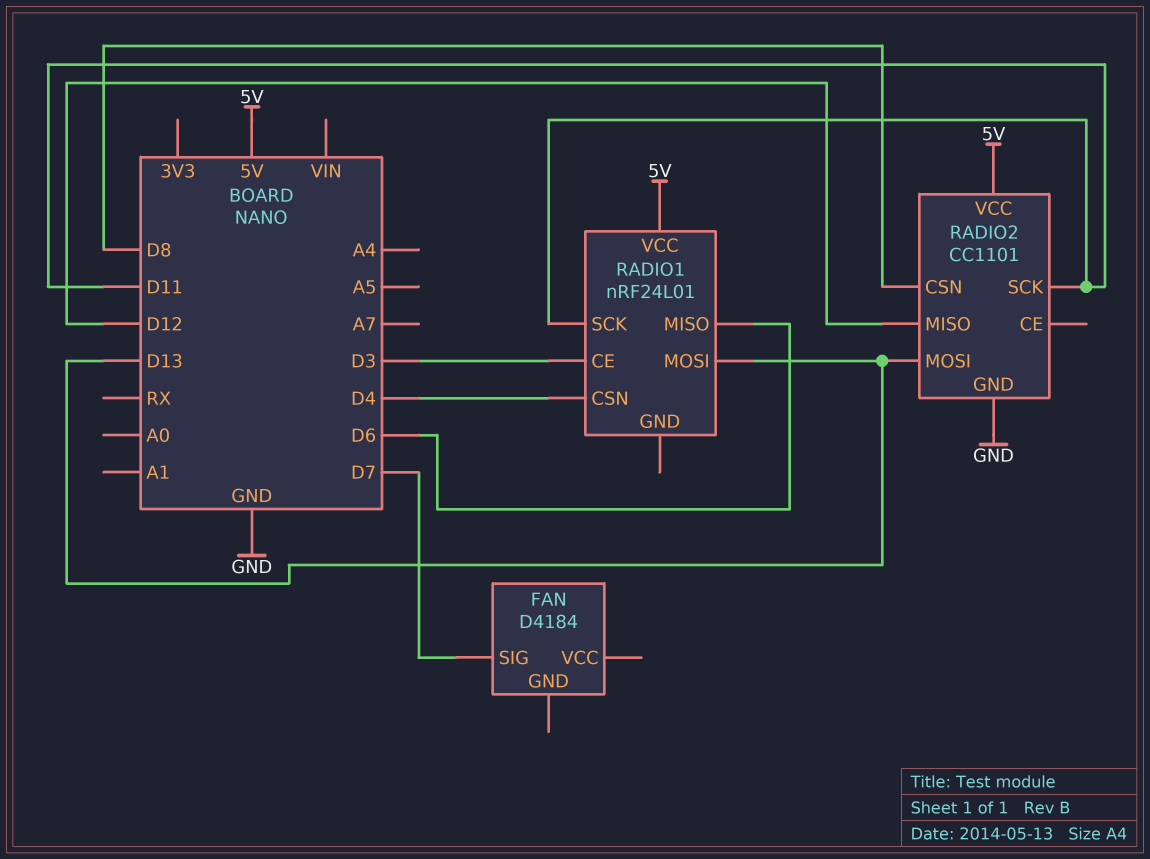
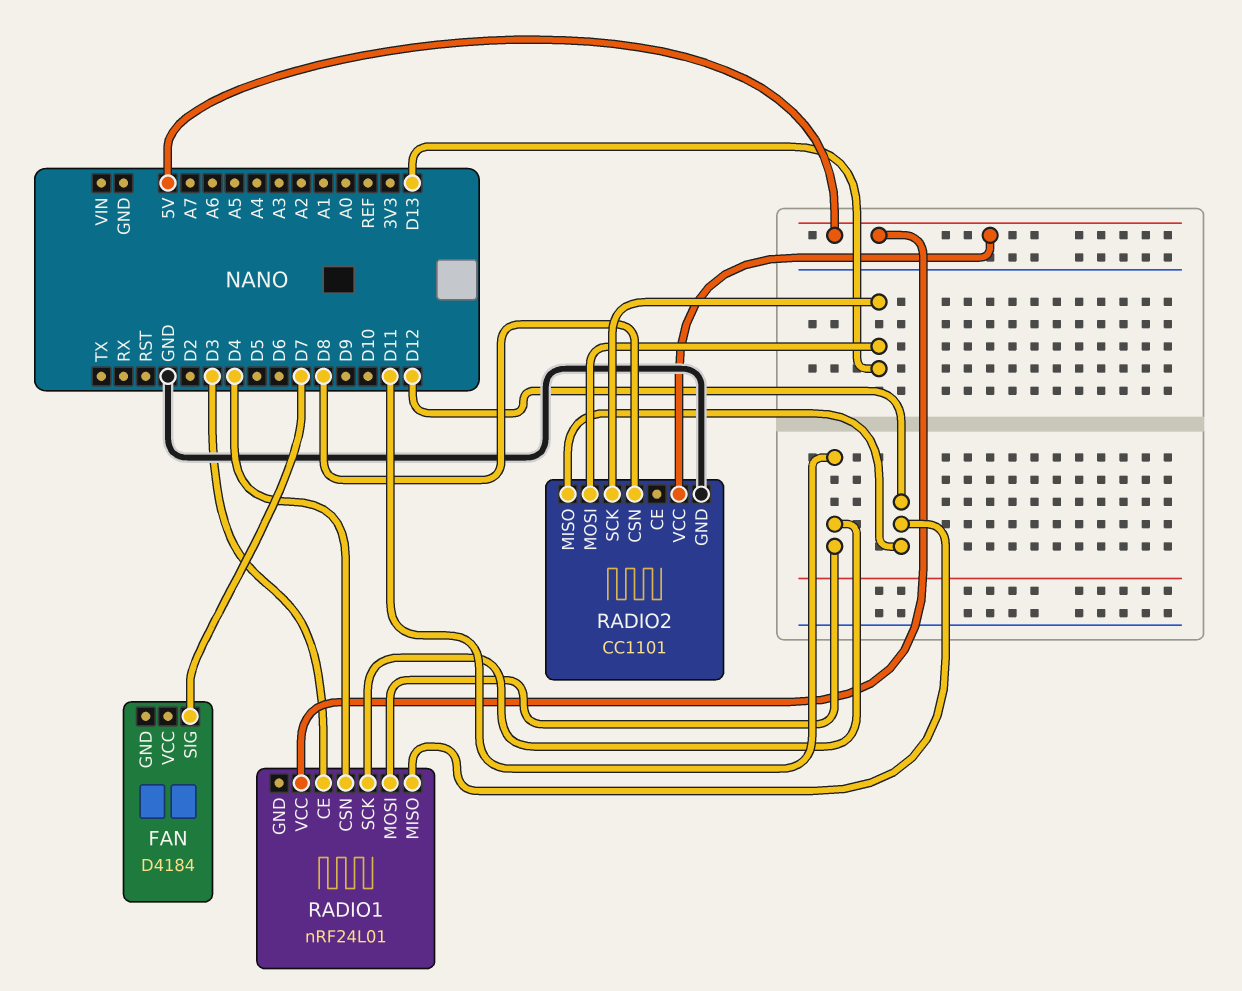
RADIO1 pin MISO: D6 -> D12
RADIO1 pin MOSI: D13 -> D11
RADIO2 pin SCK: D11 -> D13

